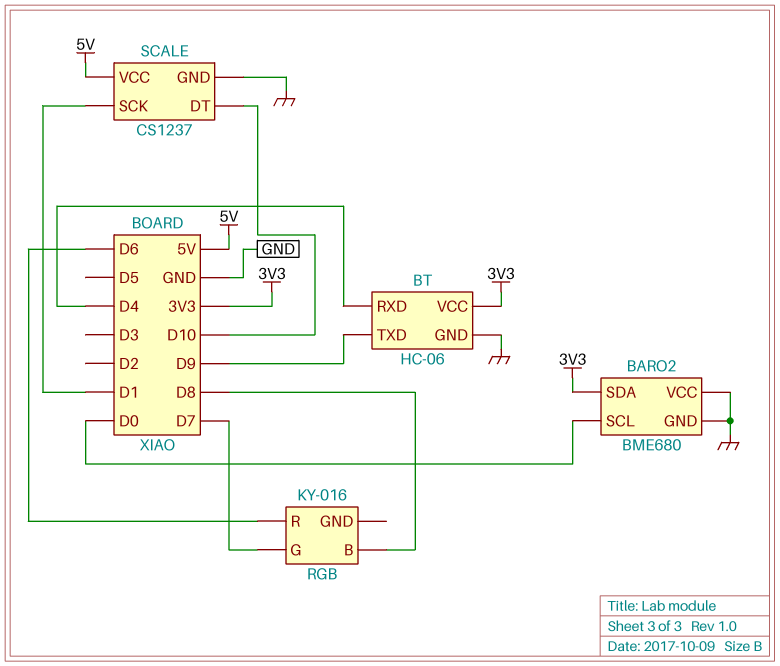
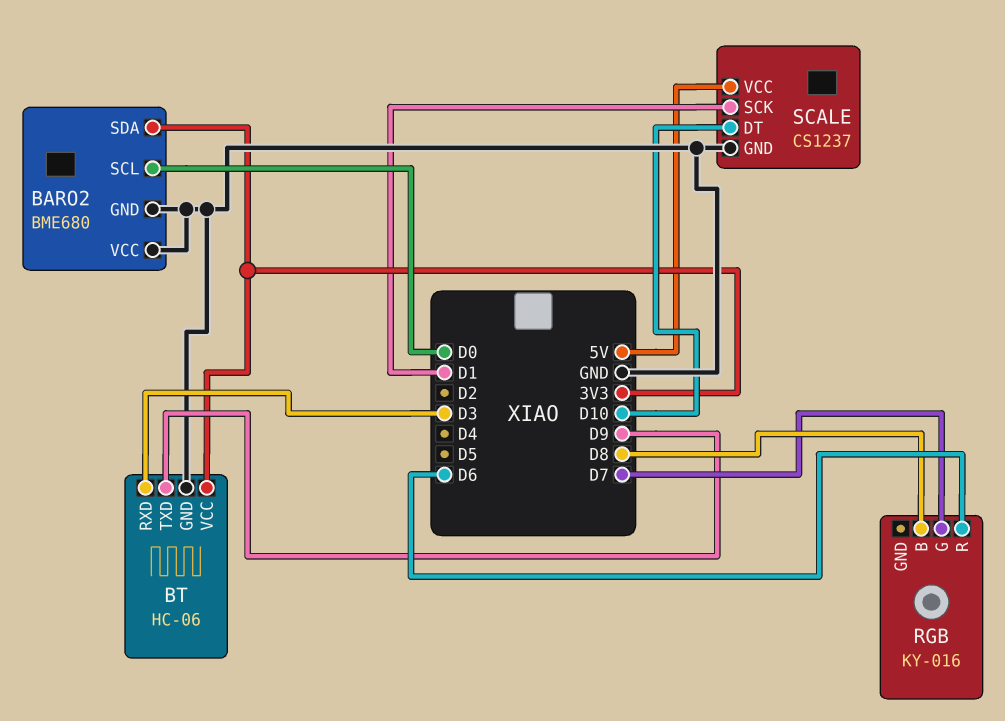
BT pin RXD: D4 -> D3

